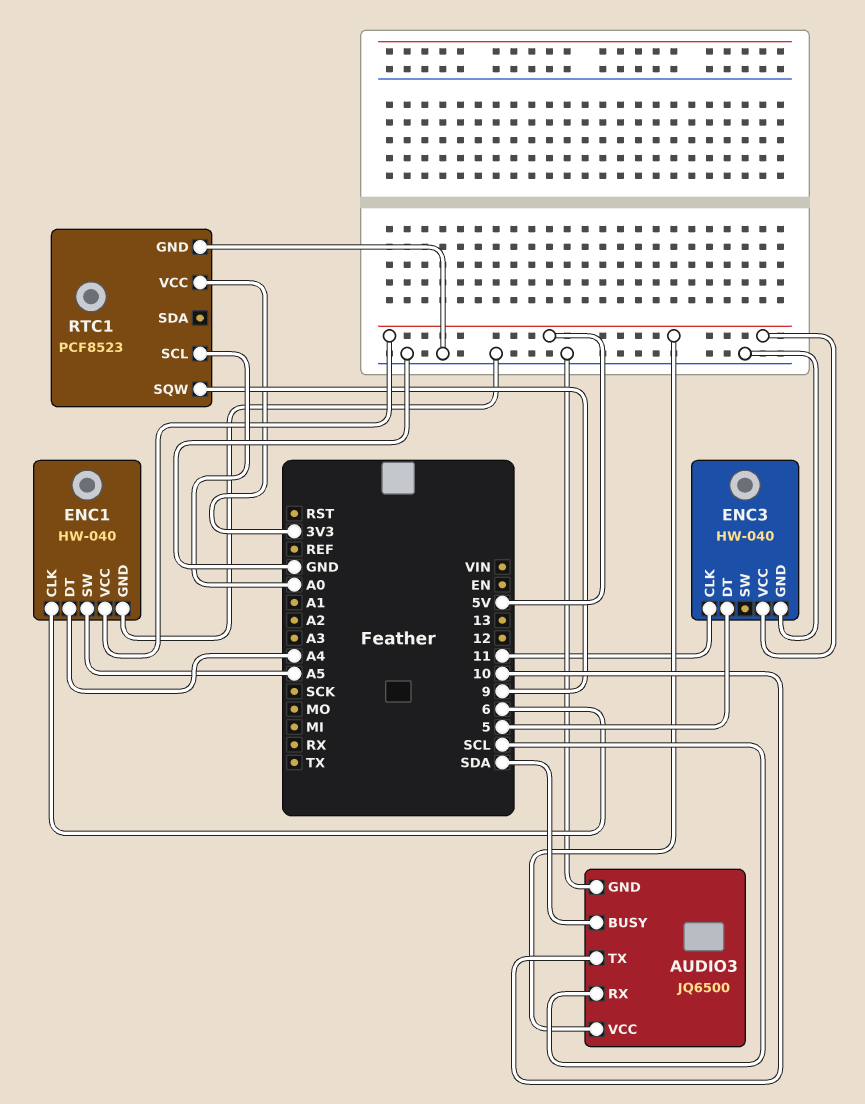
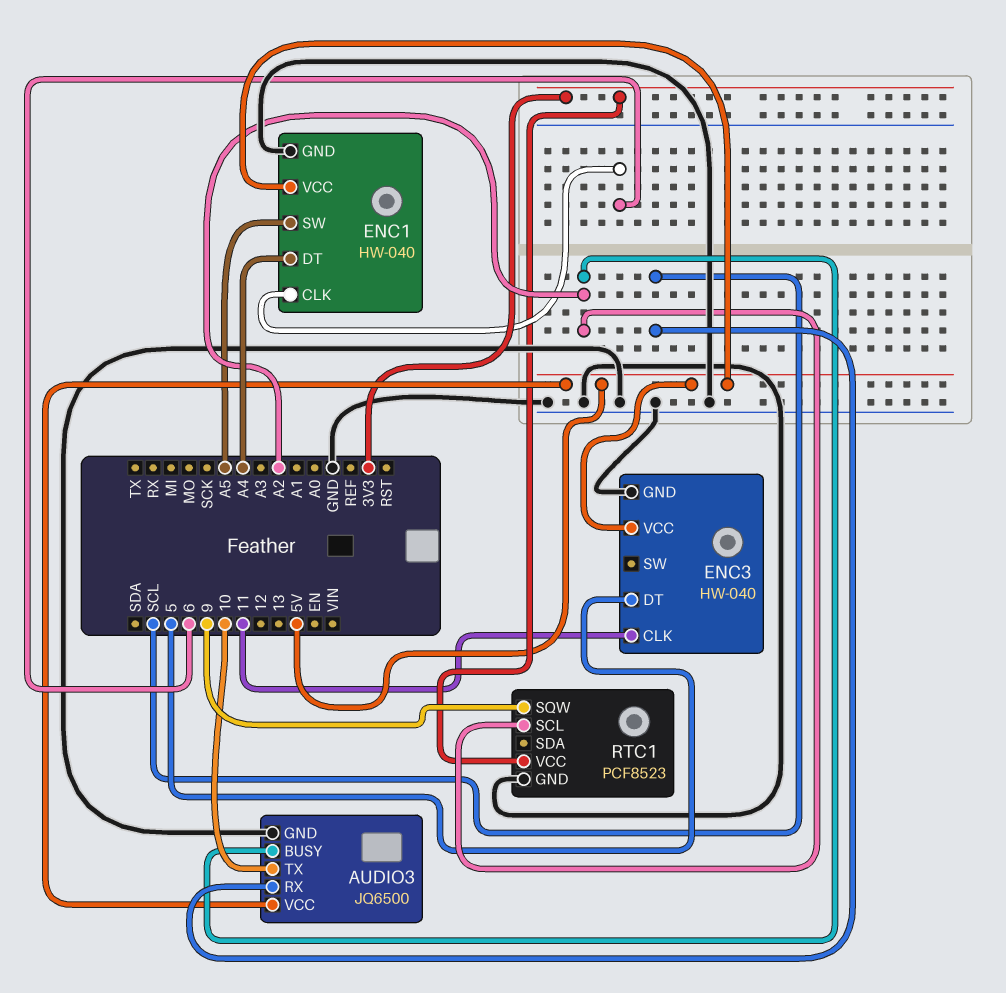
AUDIO3 pin BUSY: SDA -> A2
RTC1 pin SCL: A0 -> A2

